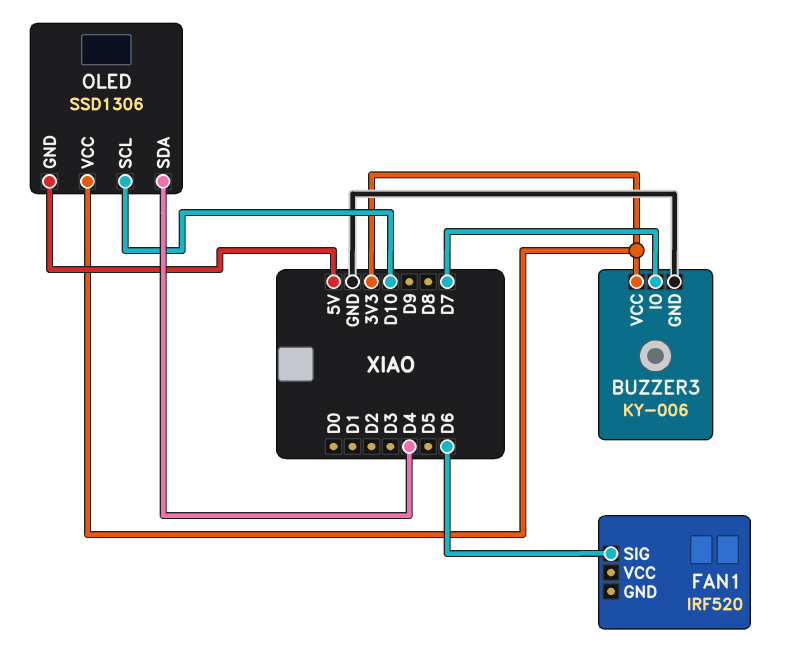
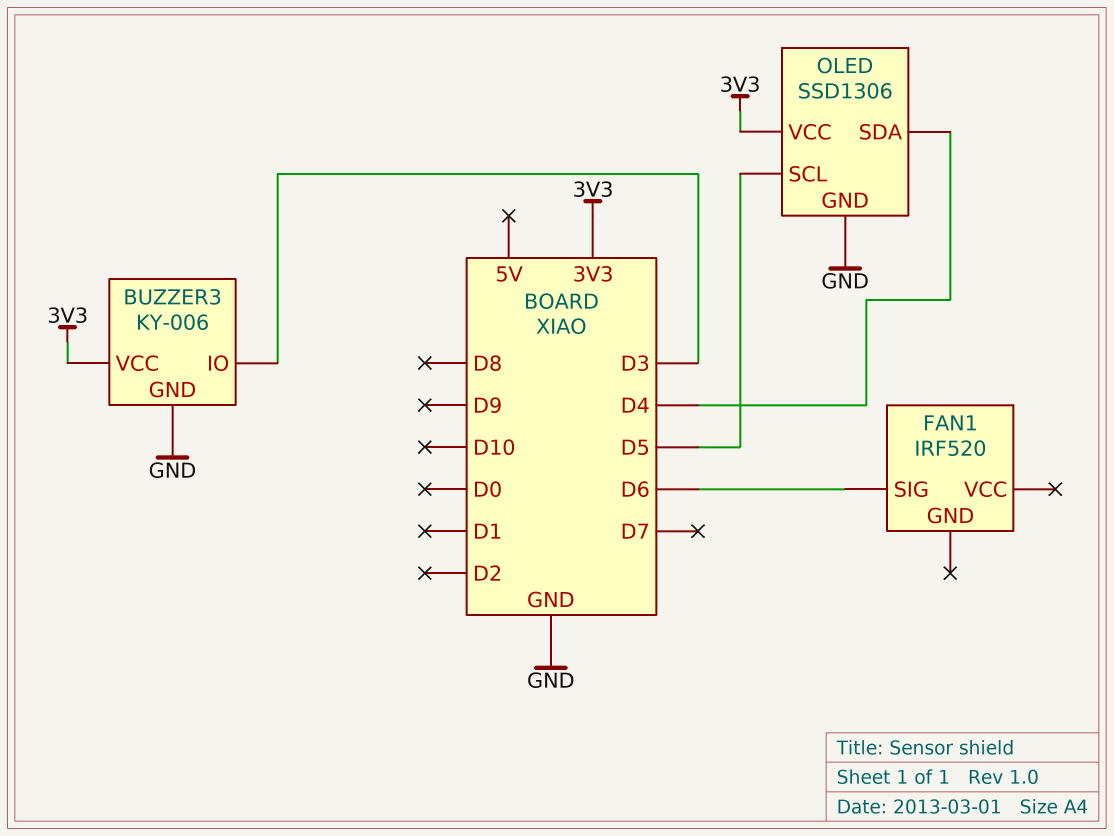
BUZZER3 pin IO: D7 -> D3
OLED pin GND: 5V -> GND
OLED pin SCL: D10 -> D5

